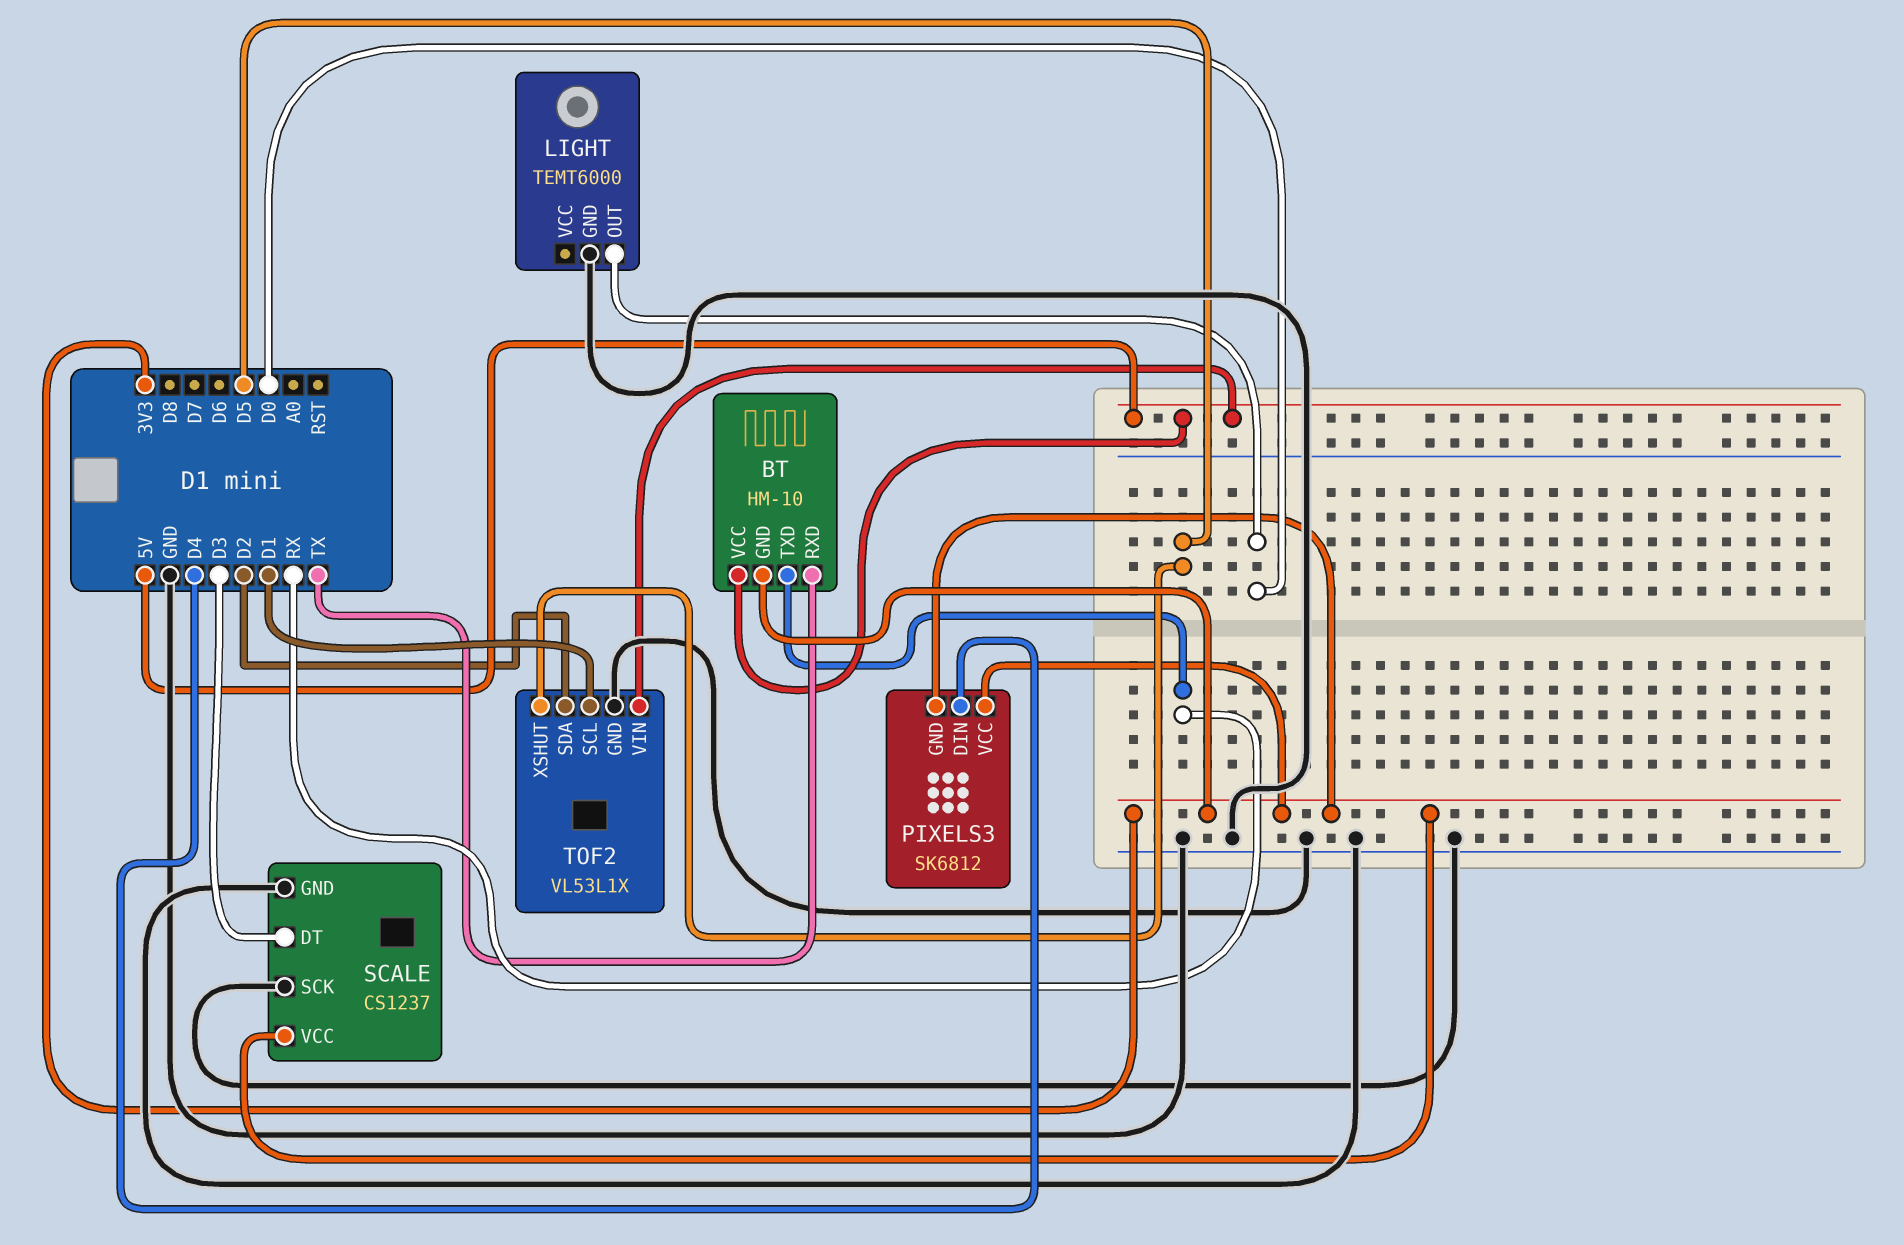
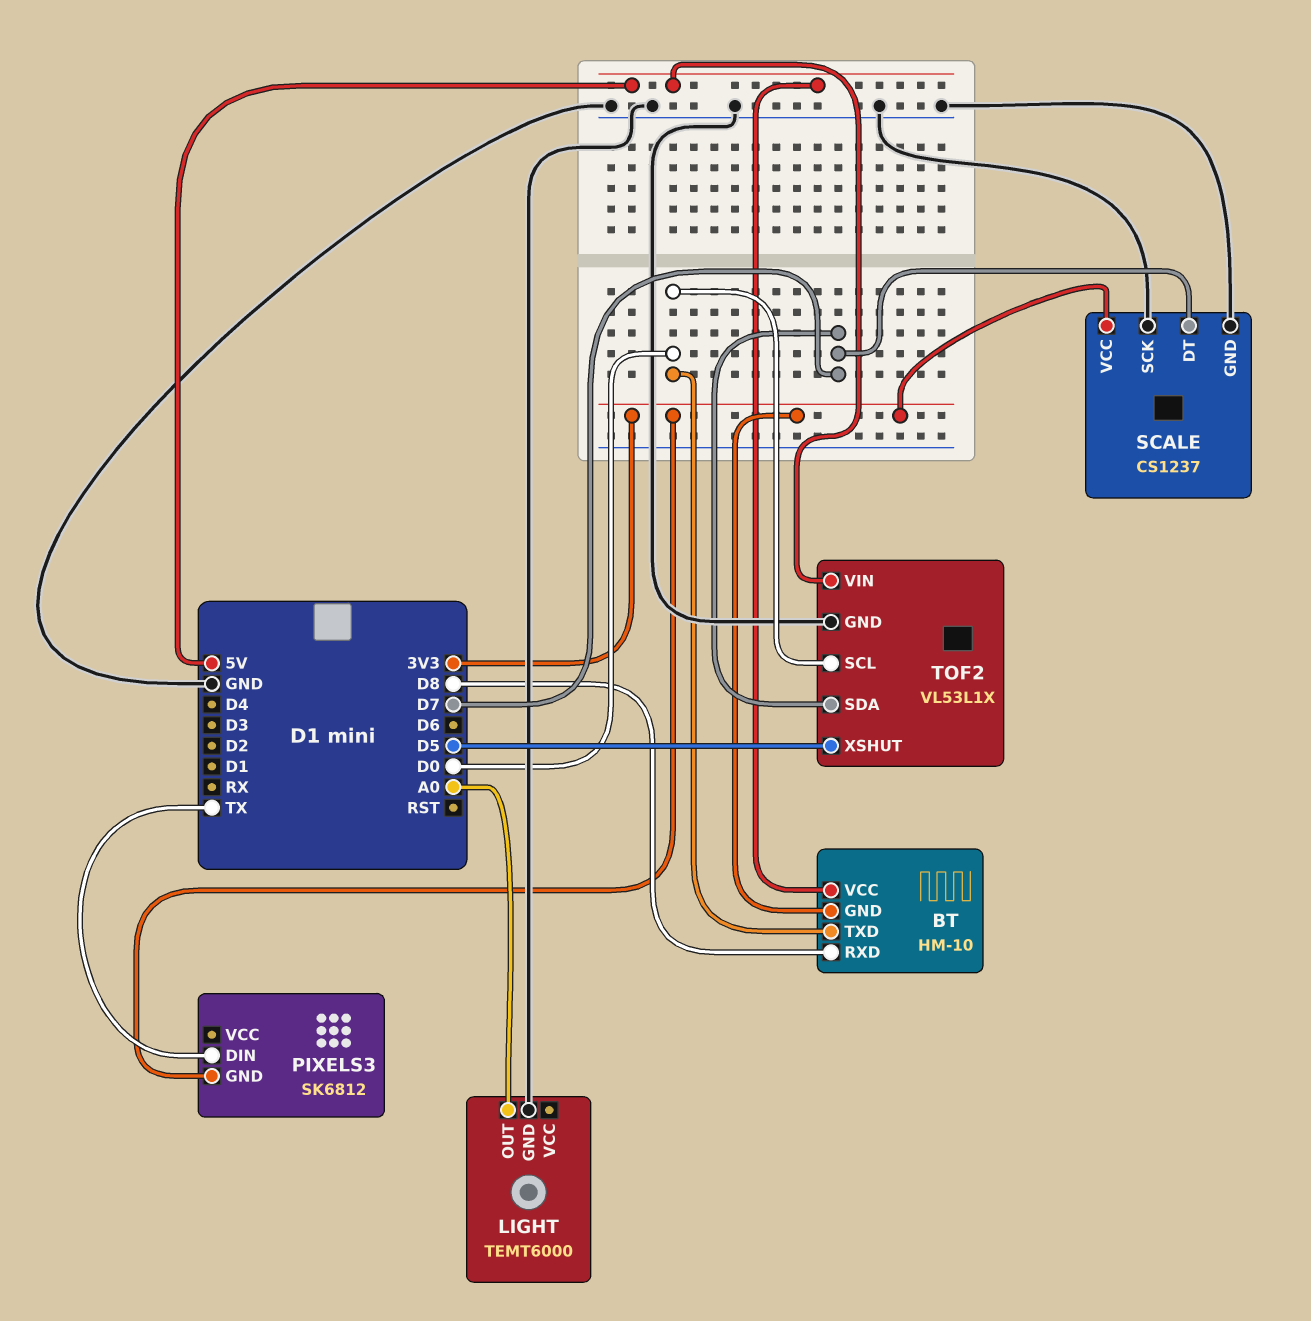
BT pin RXD: TX -> D8
BT pin TXD: RX -> D0
LIGHT pin OUT: D0 -> A0
PIXELS3 pin DIN: D4 -> TX
PIXELS3 pin VCC: 3V3 -> none
SCALE pin DT: D3 -> D7
TOF2 pin SCL: D1 -> D0
TOF2 pin SDA: D2 -> D7

